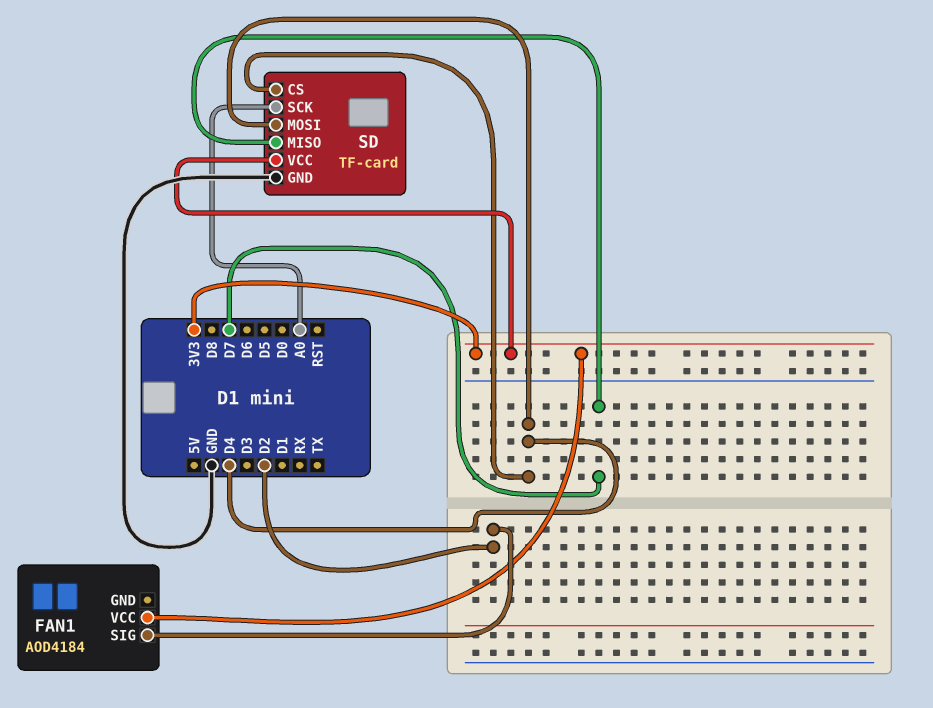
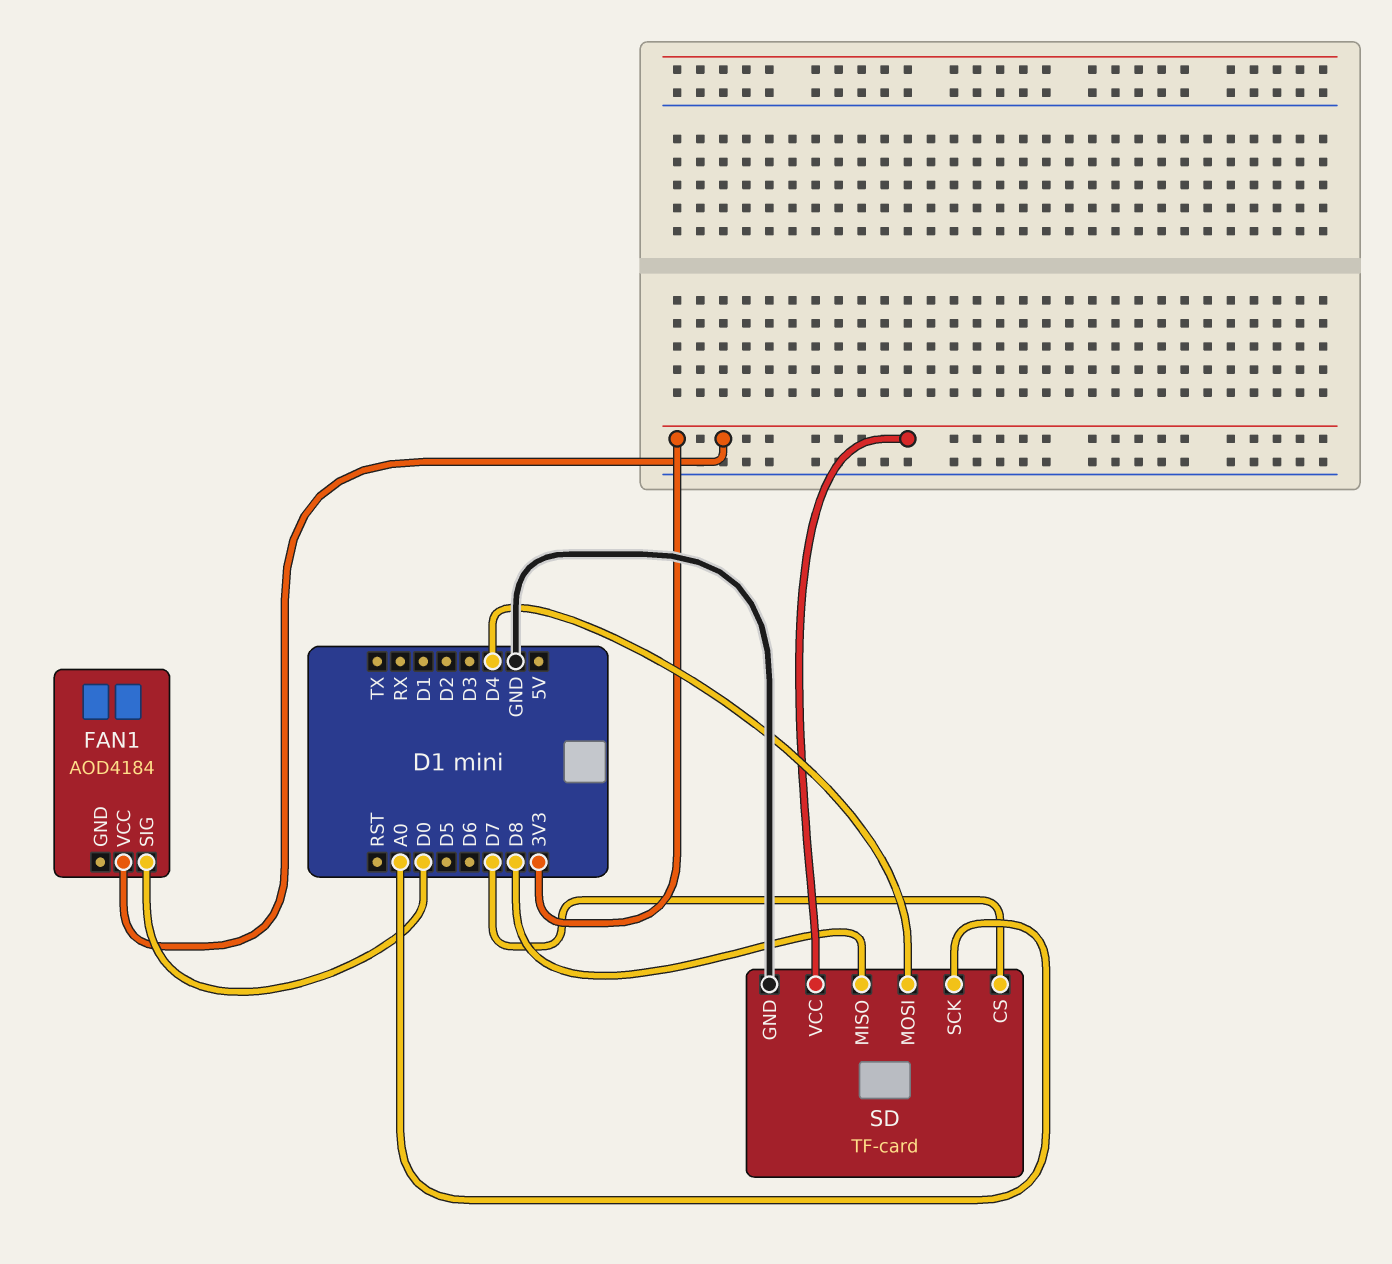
FAN1 pin SIG: D2 -> D0
SD pin CS: D4 -> D7
SD pin MISO: D7 -> D8

